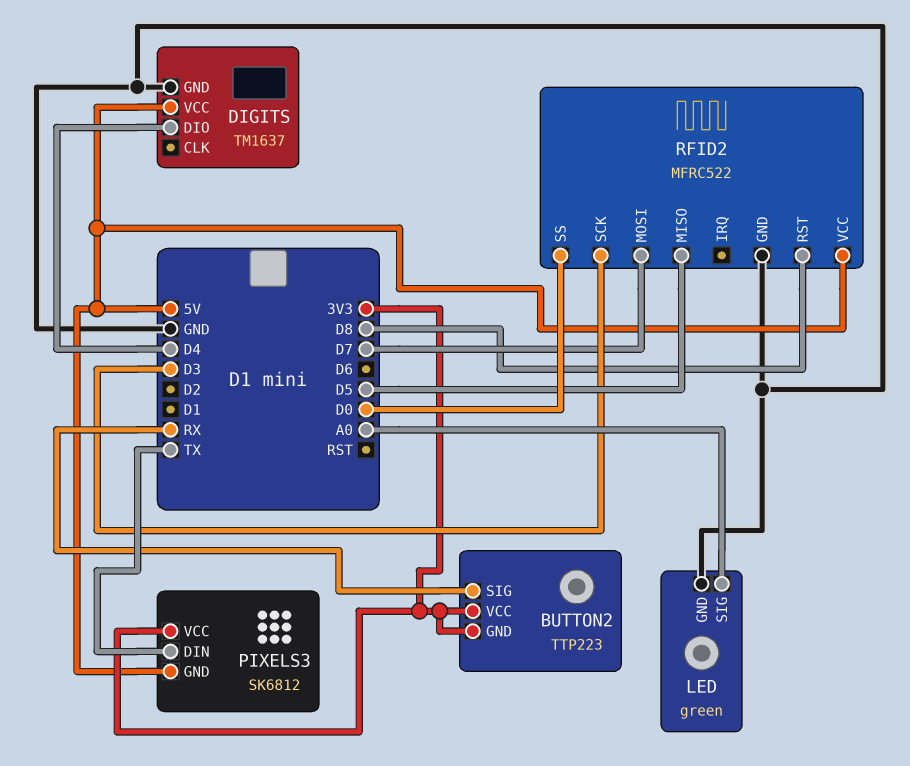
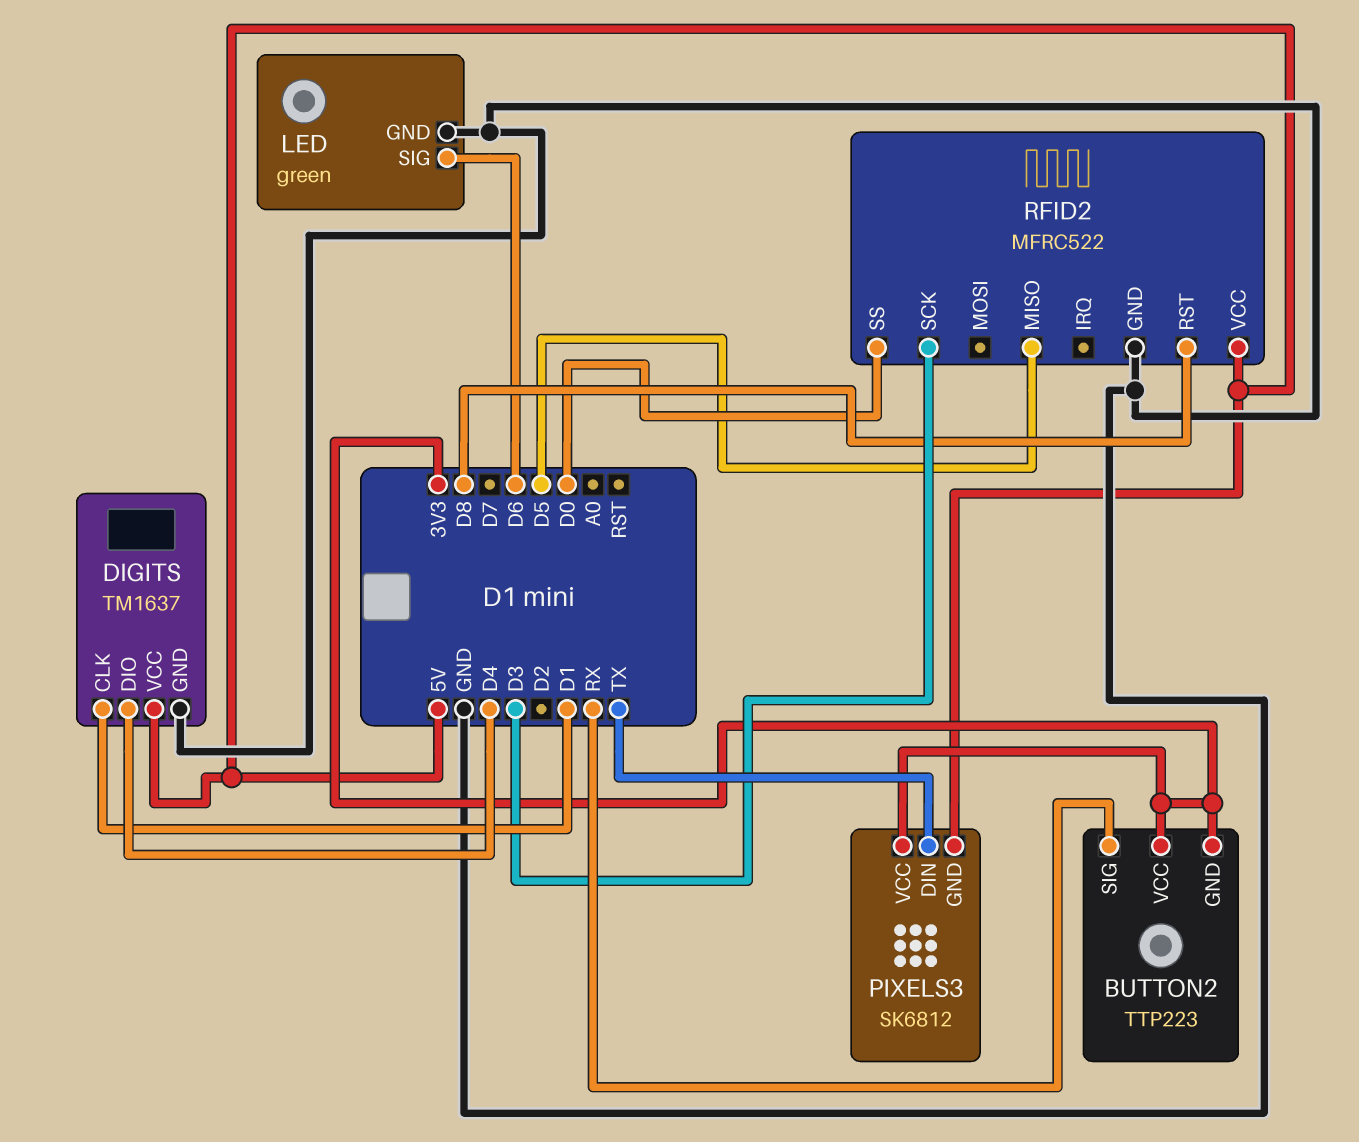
DIGITS pin CLK: none -> D1
LED pin SIG: A0 -> D6
RFID2 pin MOSI: D7 -> none

